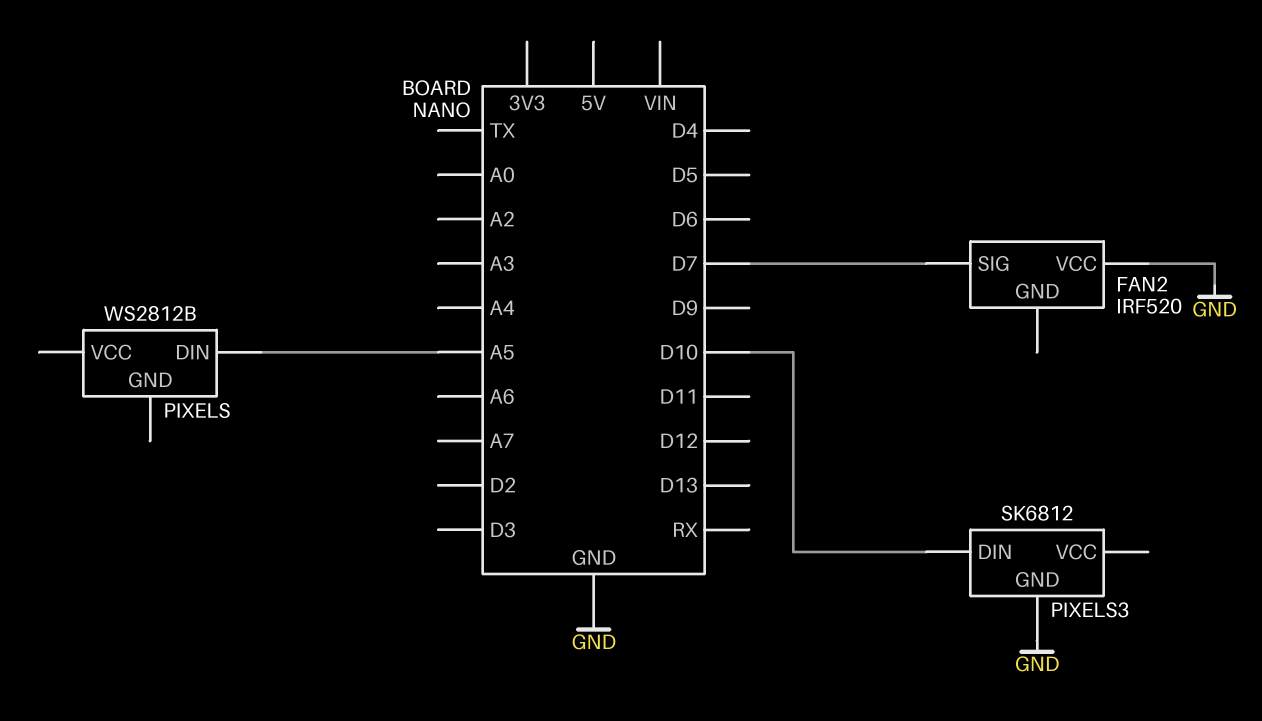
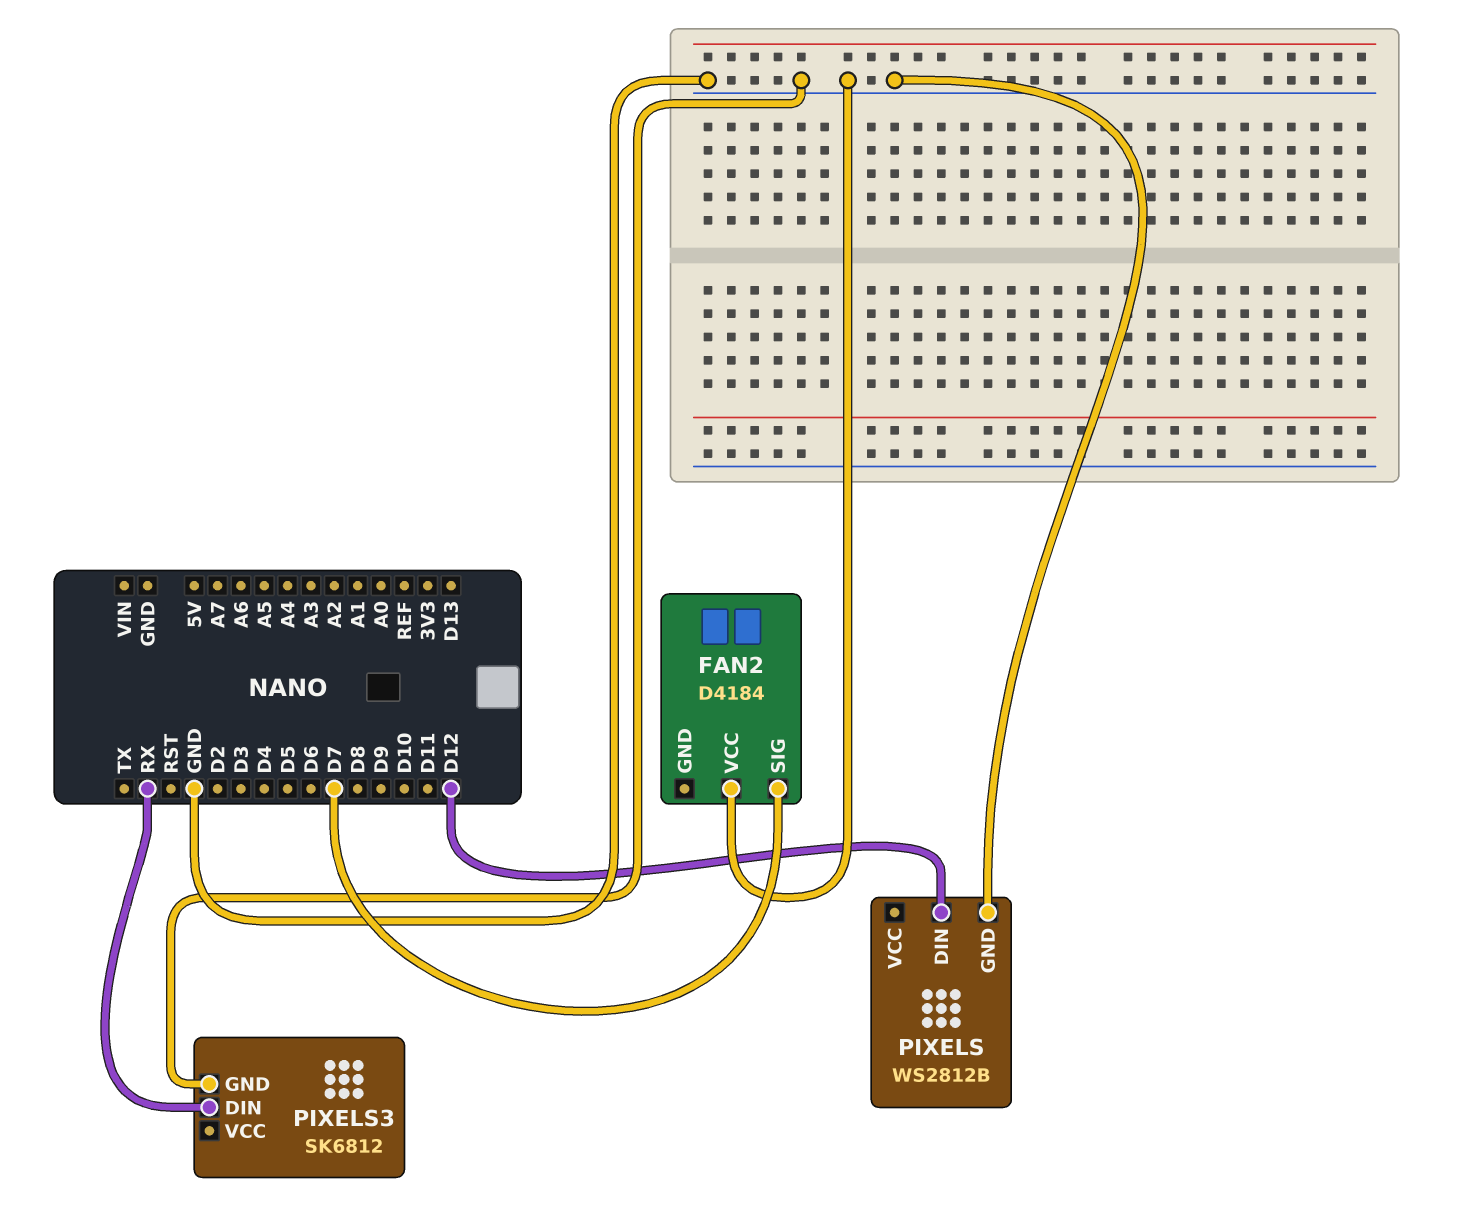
FAN2: IRF520 -> D4184
PIXELS pin DIN: A5 -> D12
PIXELS pin GND: none -> GND
PIXELS3 pin DIN: D10 -> RX

